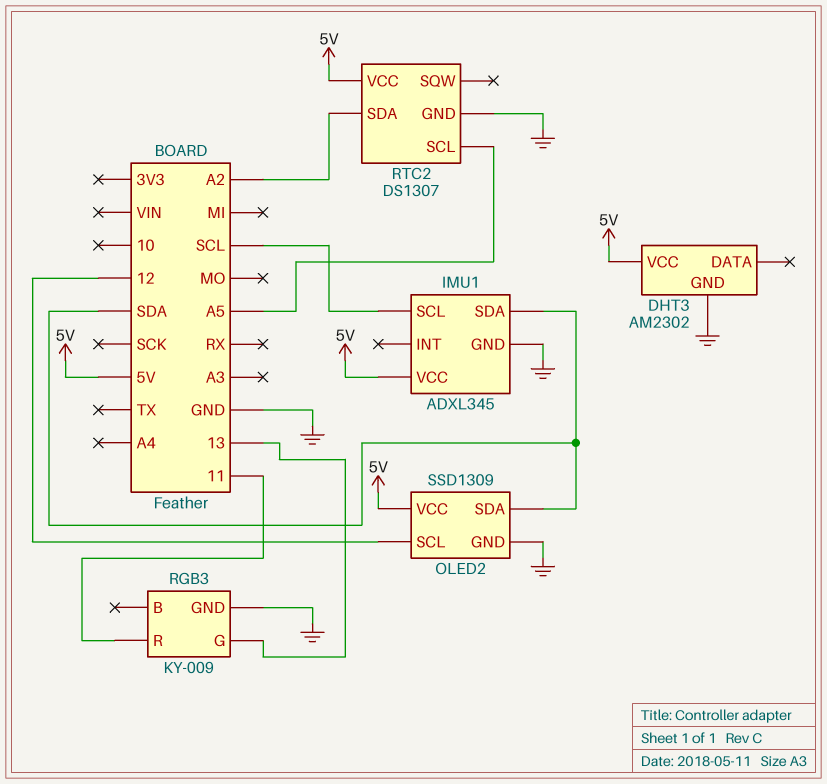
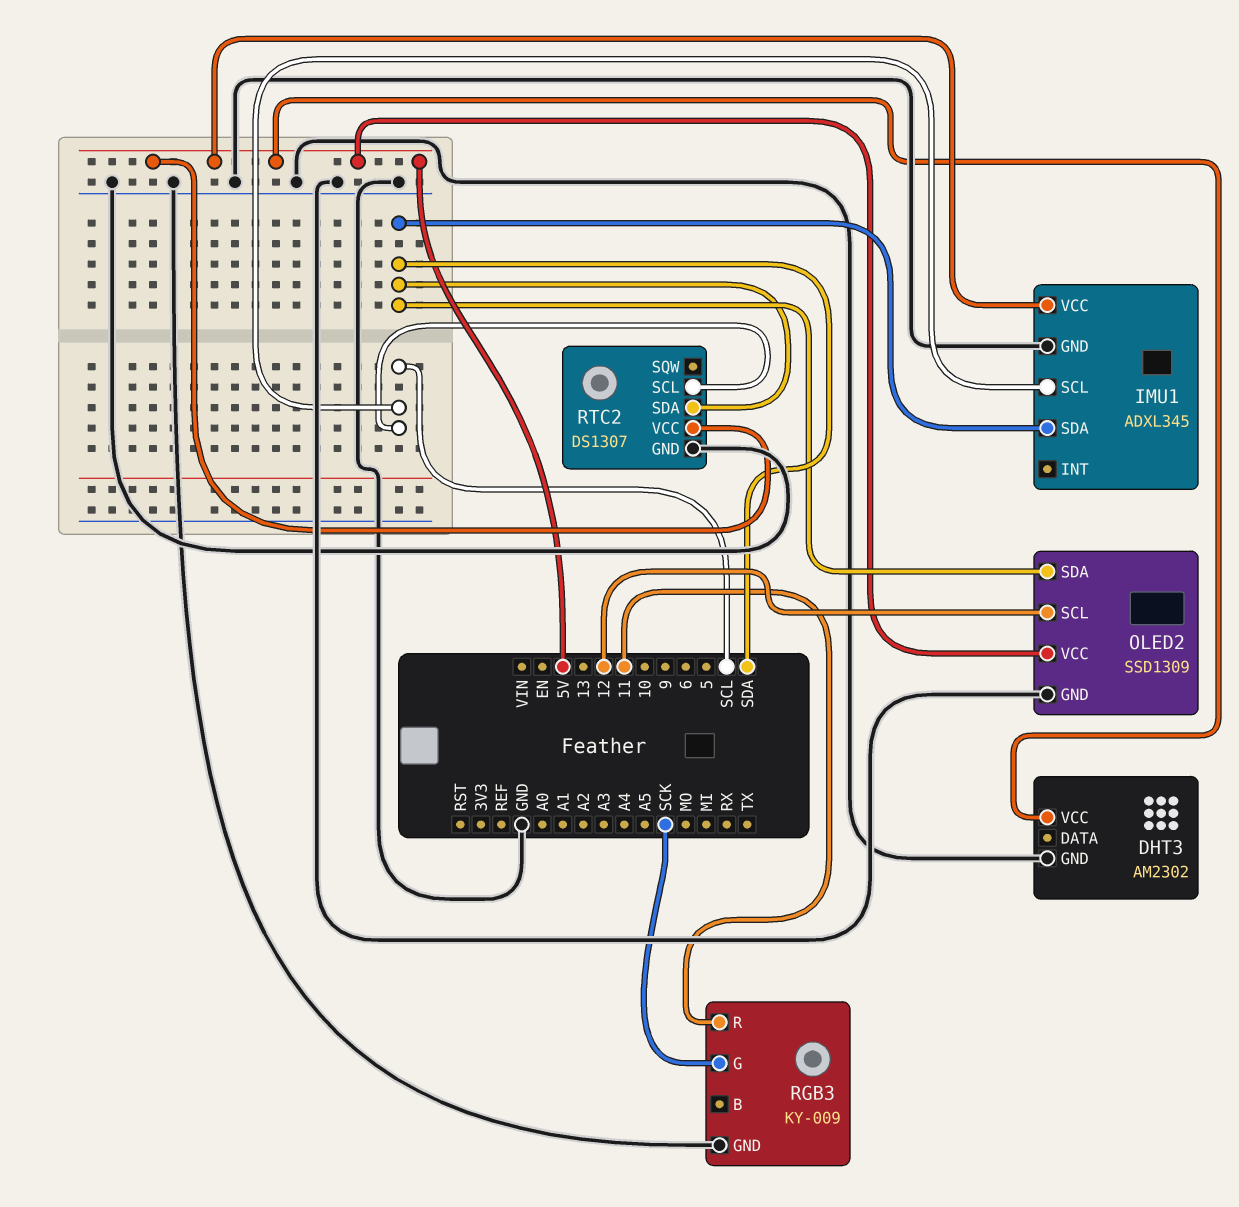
RGB3 pin G: 13 -> SCK
RTC2 pin SCL: A5 -> SCL
RTC2 pin SDA: A2 -> SDA

